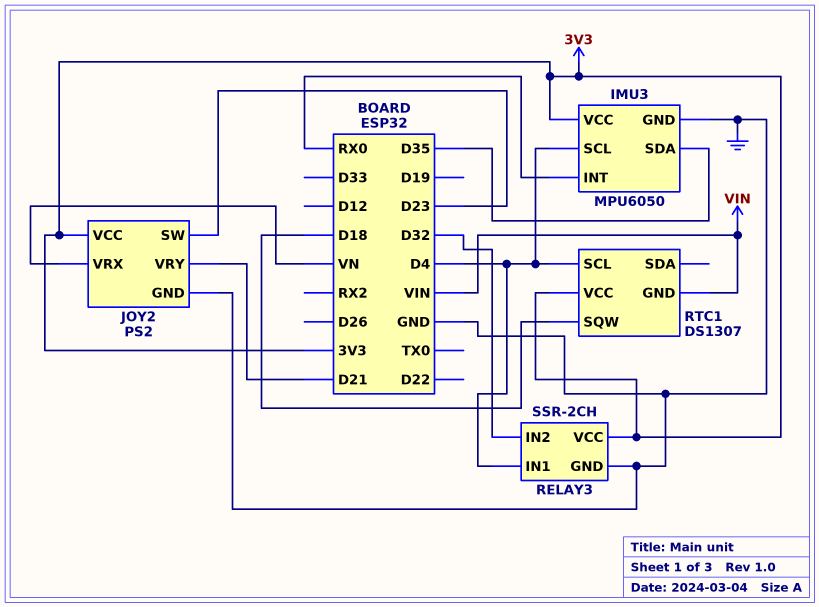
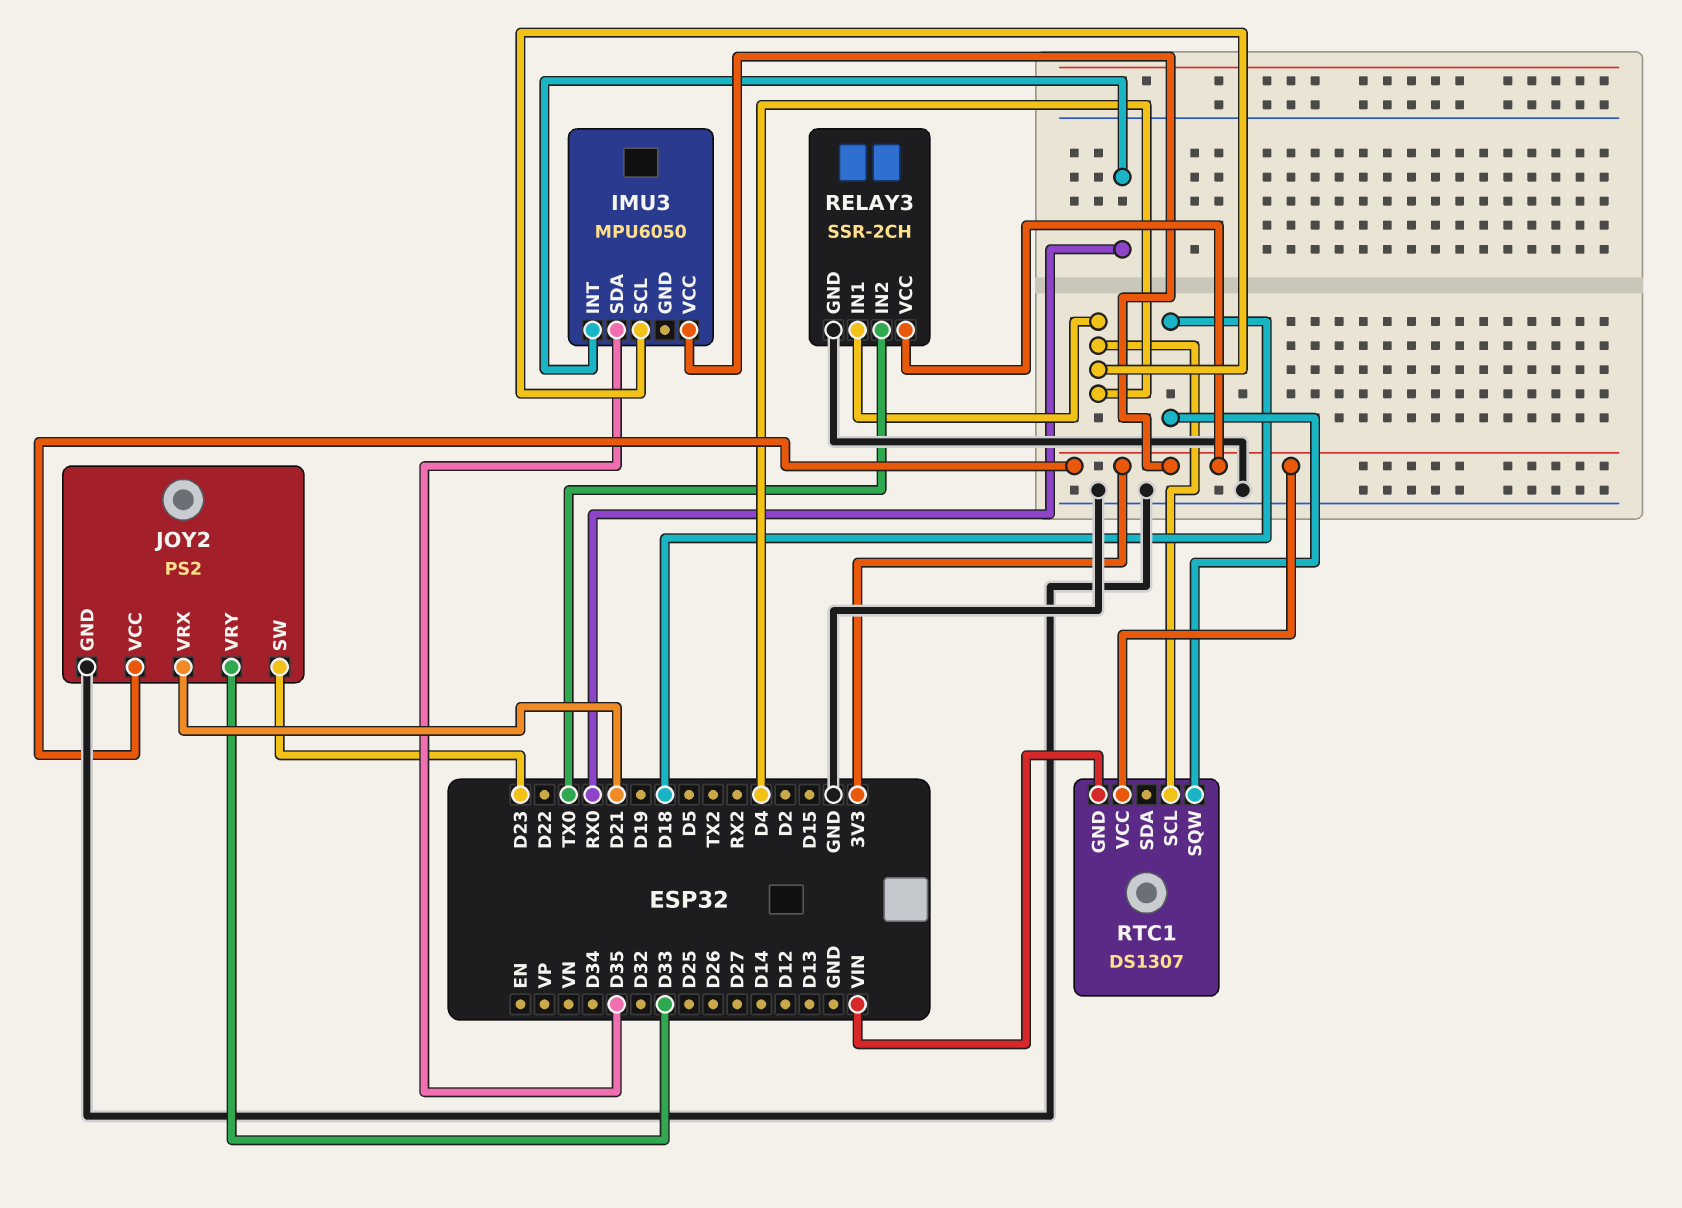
IMU3 pin GND: GND -> none
JOY2 pin VRX: VN -> D21
JOY2 pin VRY: D21 -> D33
RELAY3 pin IN2: D32 -> TX0

